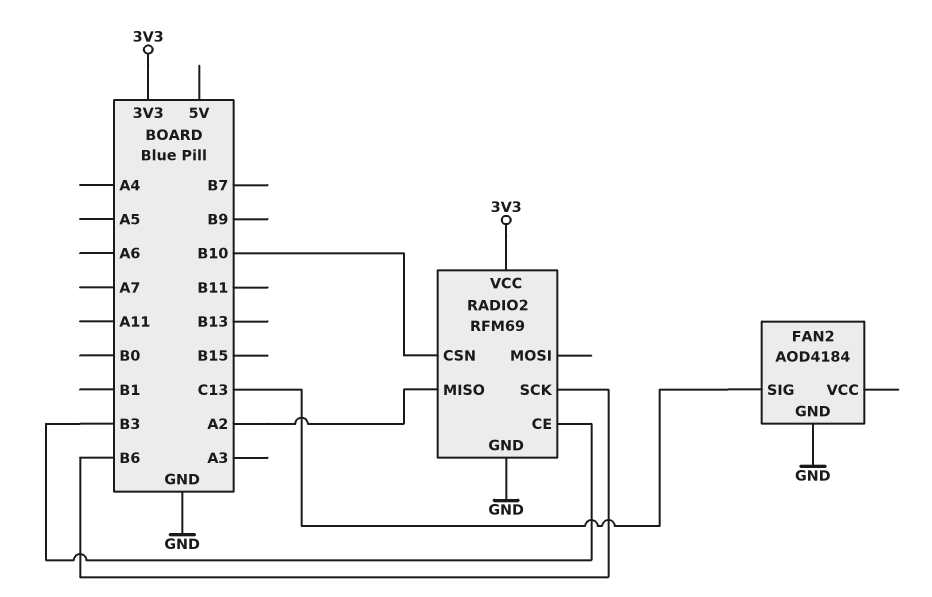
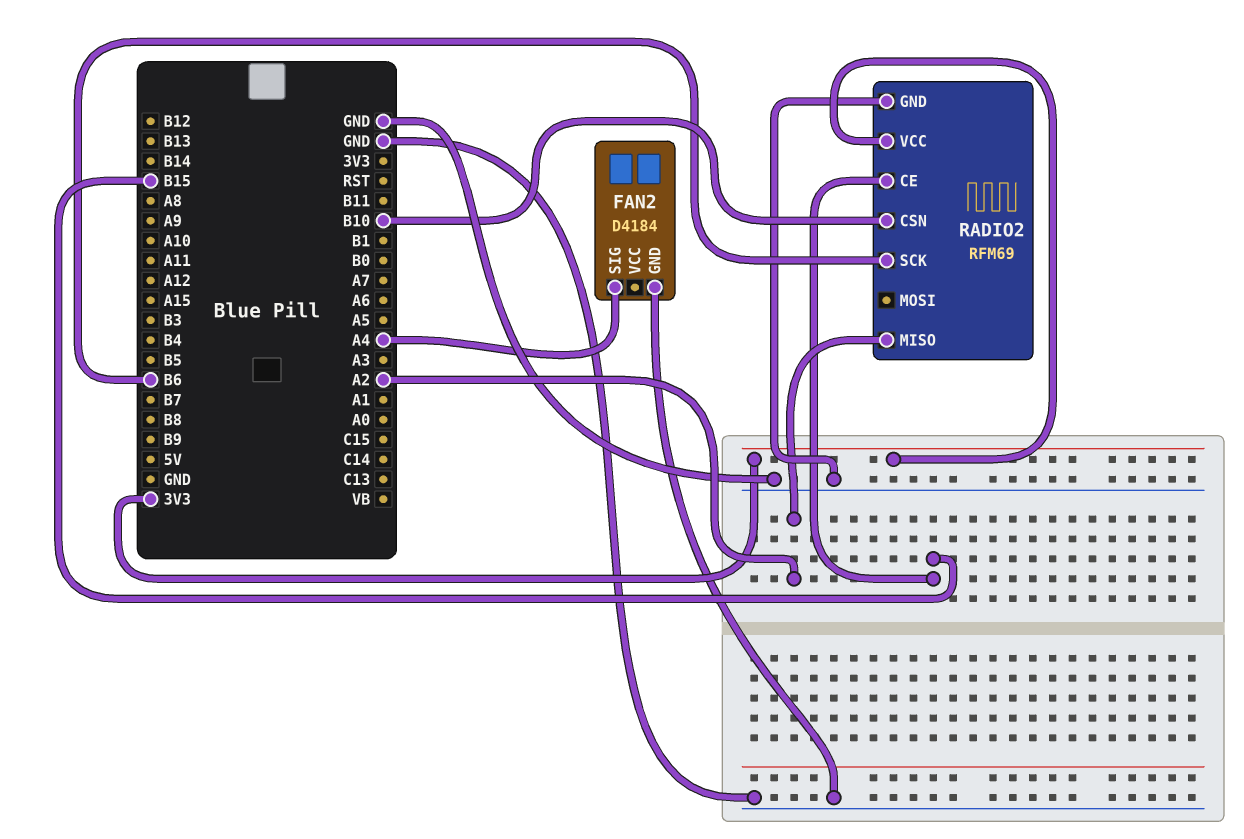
FAN2: AOD4184 -> D4184
FAN2 pin SIG: C13 -> A4
RADIO2 pin CE: B3 -> B15

